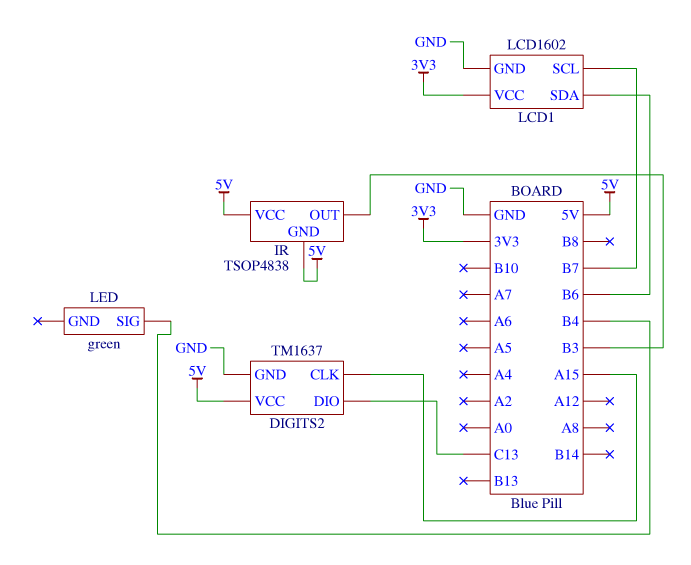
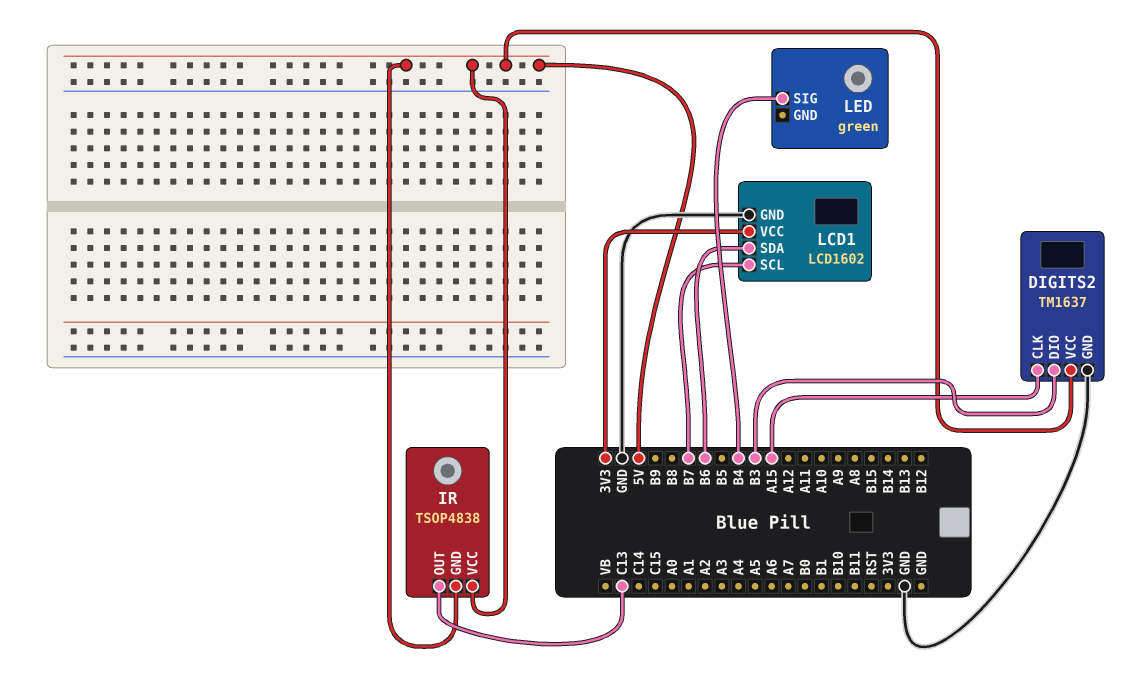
DIGITS2 pin DIO: C13 -> B3
IR pin OUT: B3 -> C13

